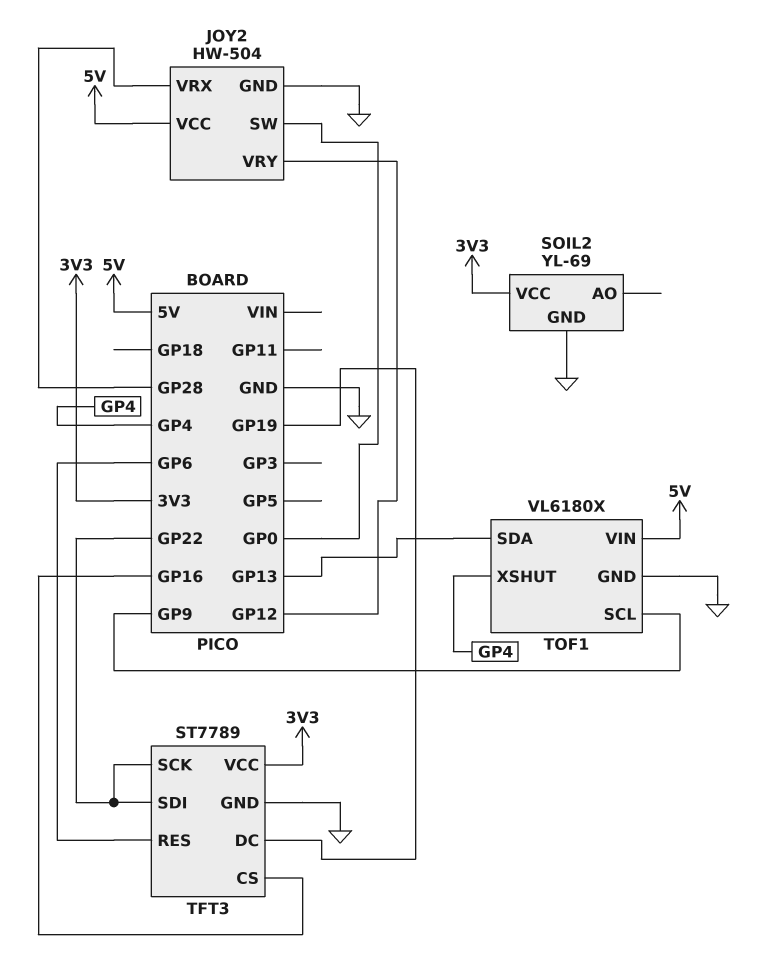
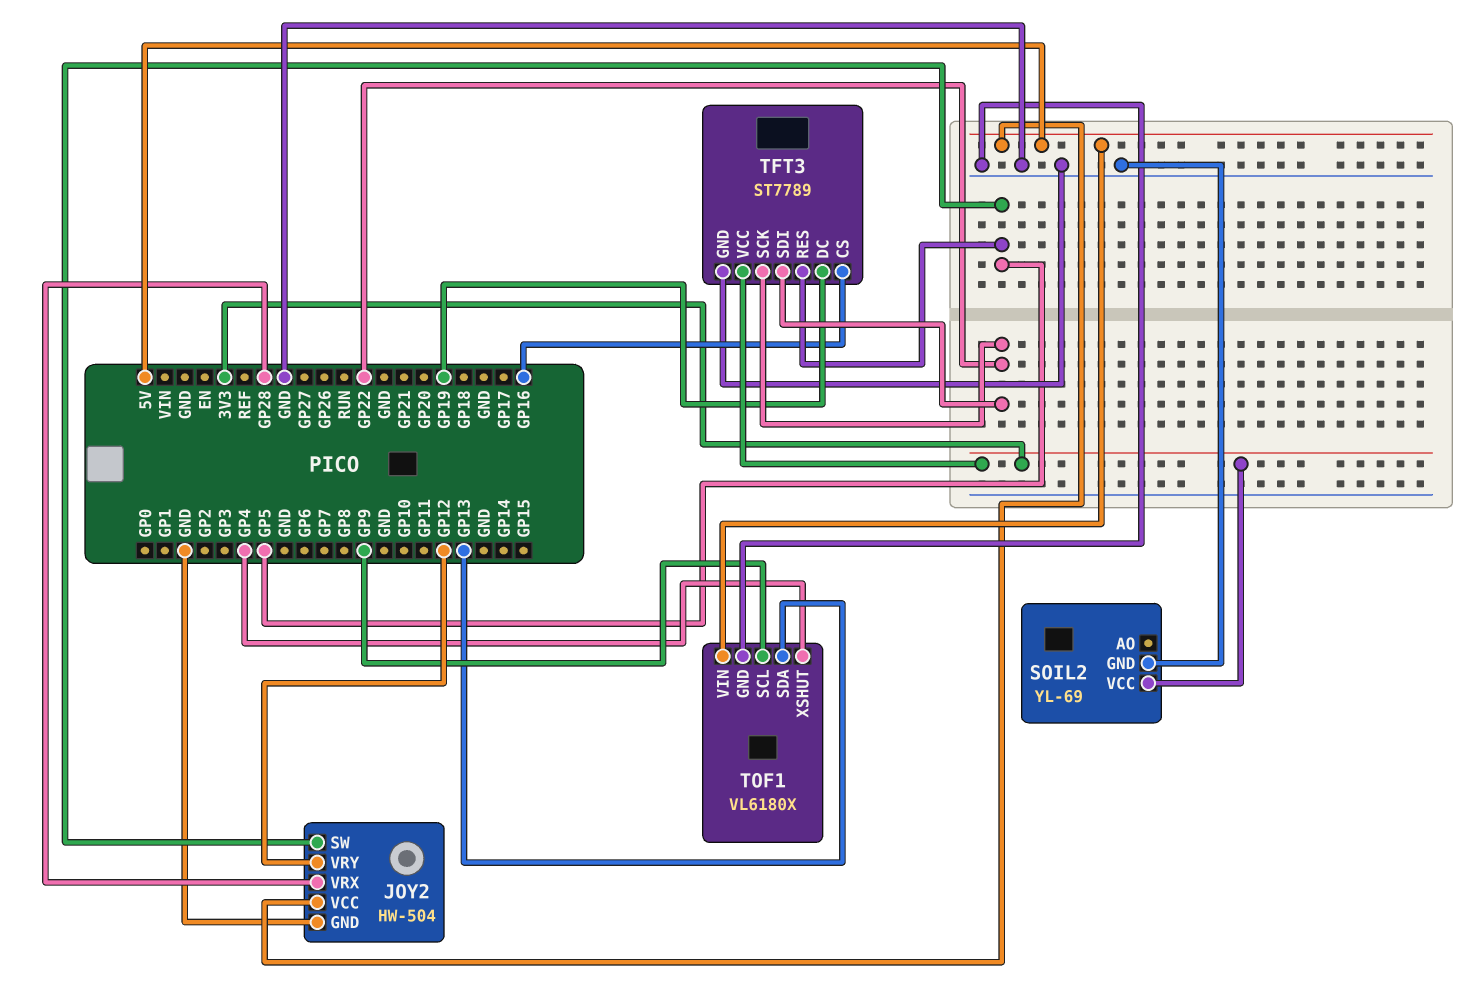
JOY2 pin SW: GP0 -> GP5
TFT3 pin RES: GP6 -> GP5

